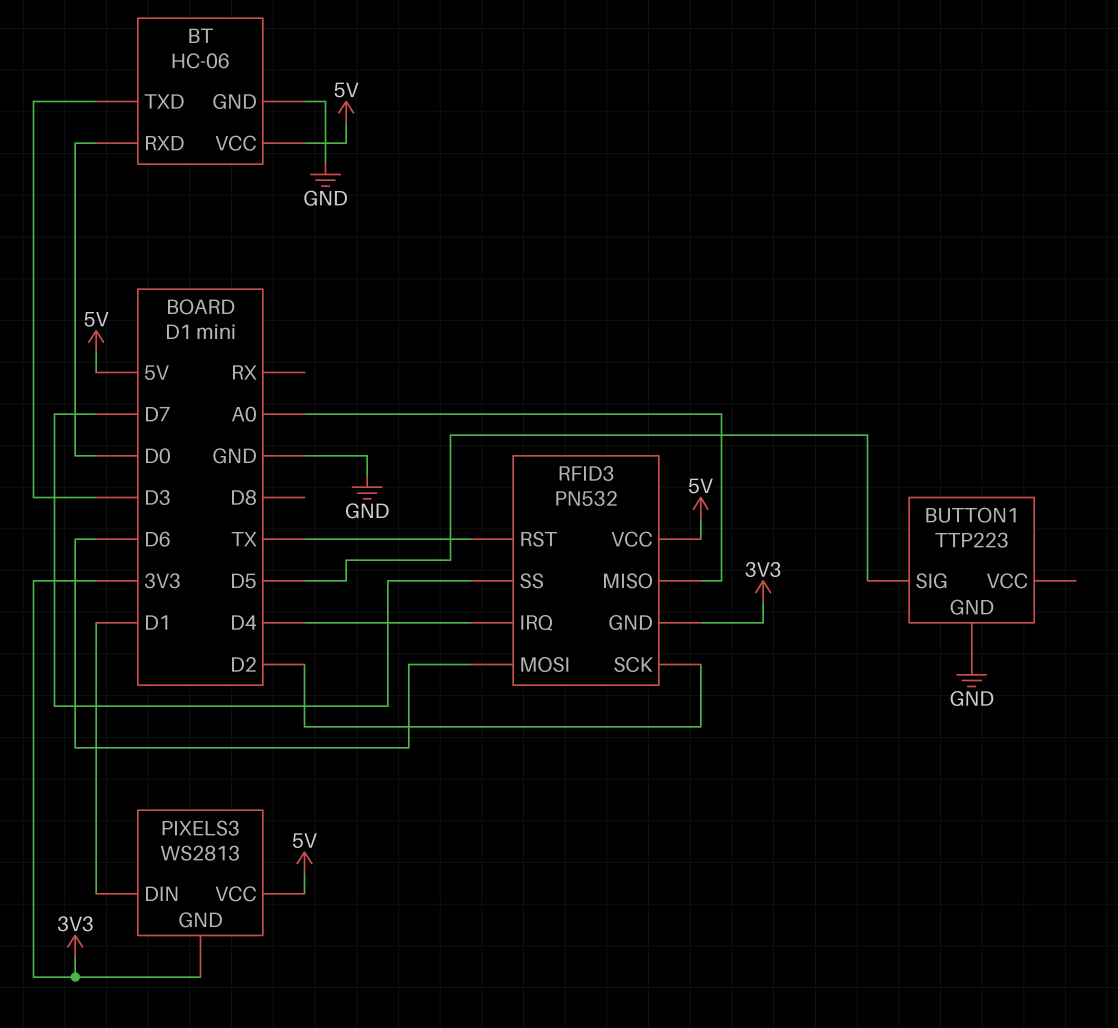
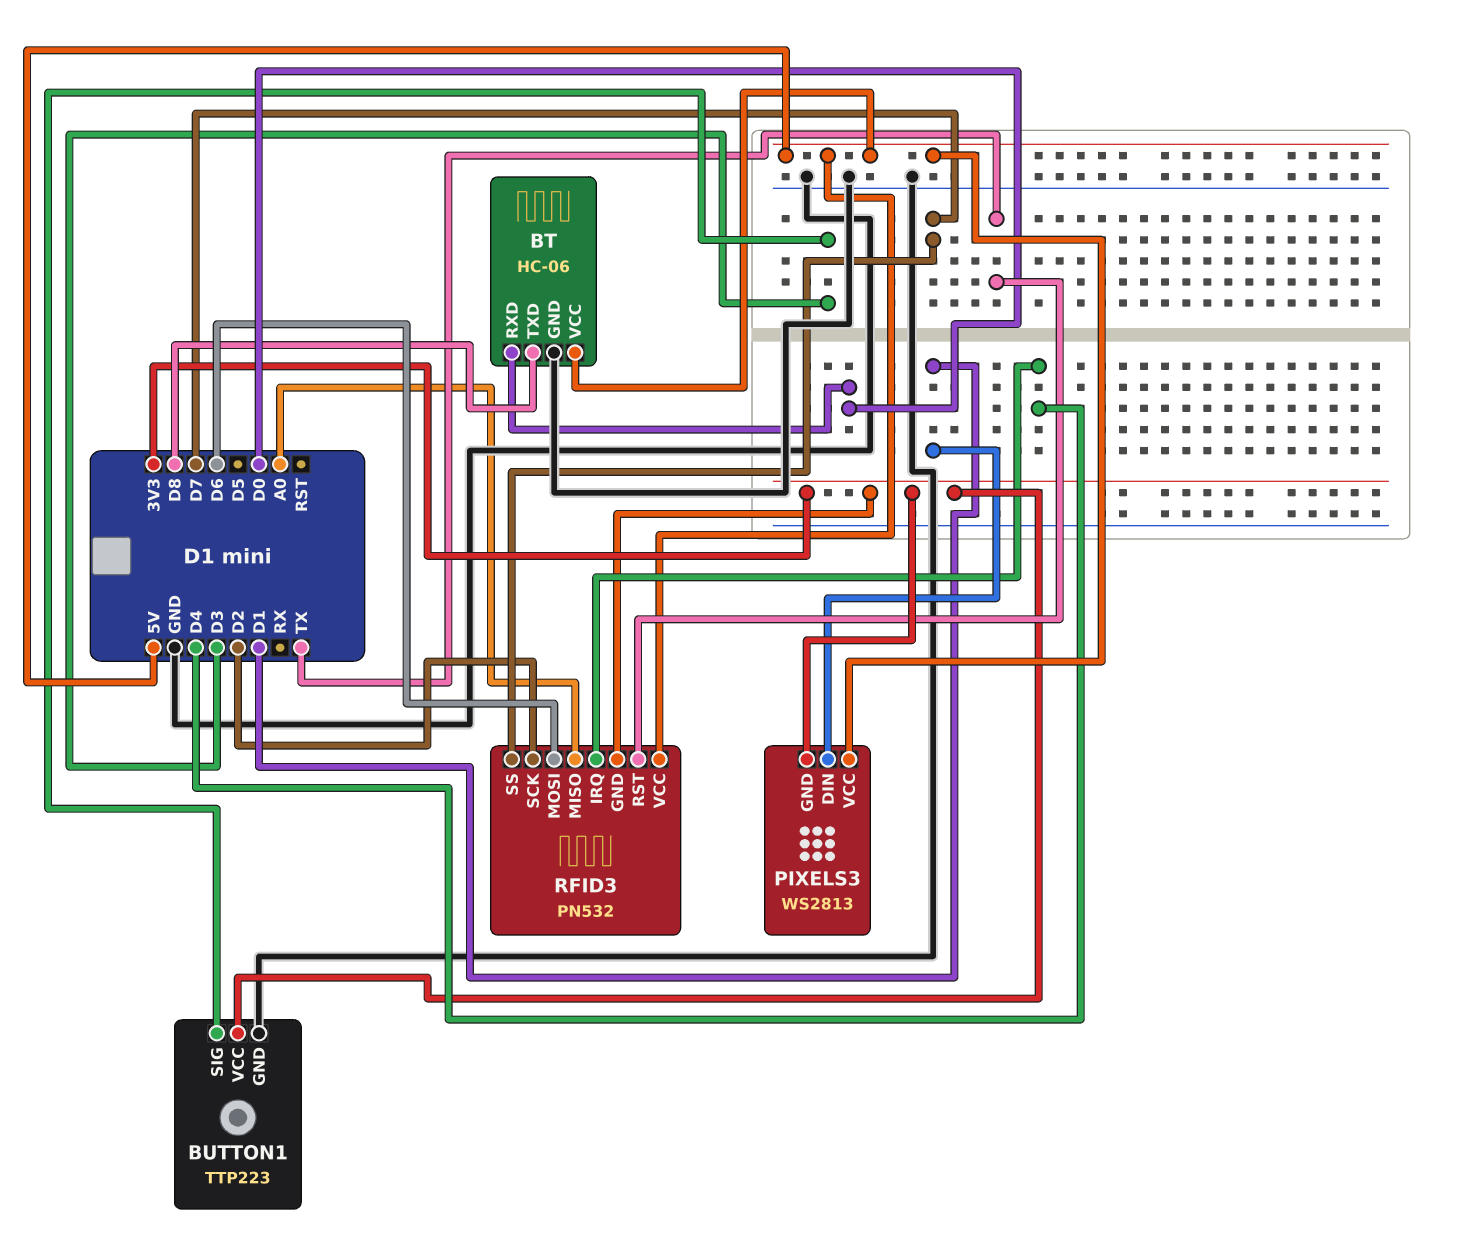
BT pin TXD: D3 -> D8
BUTTON1 pin SIG: D5 -> D3
BUTTON1 pin VCC: none -> 3V3

